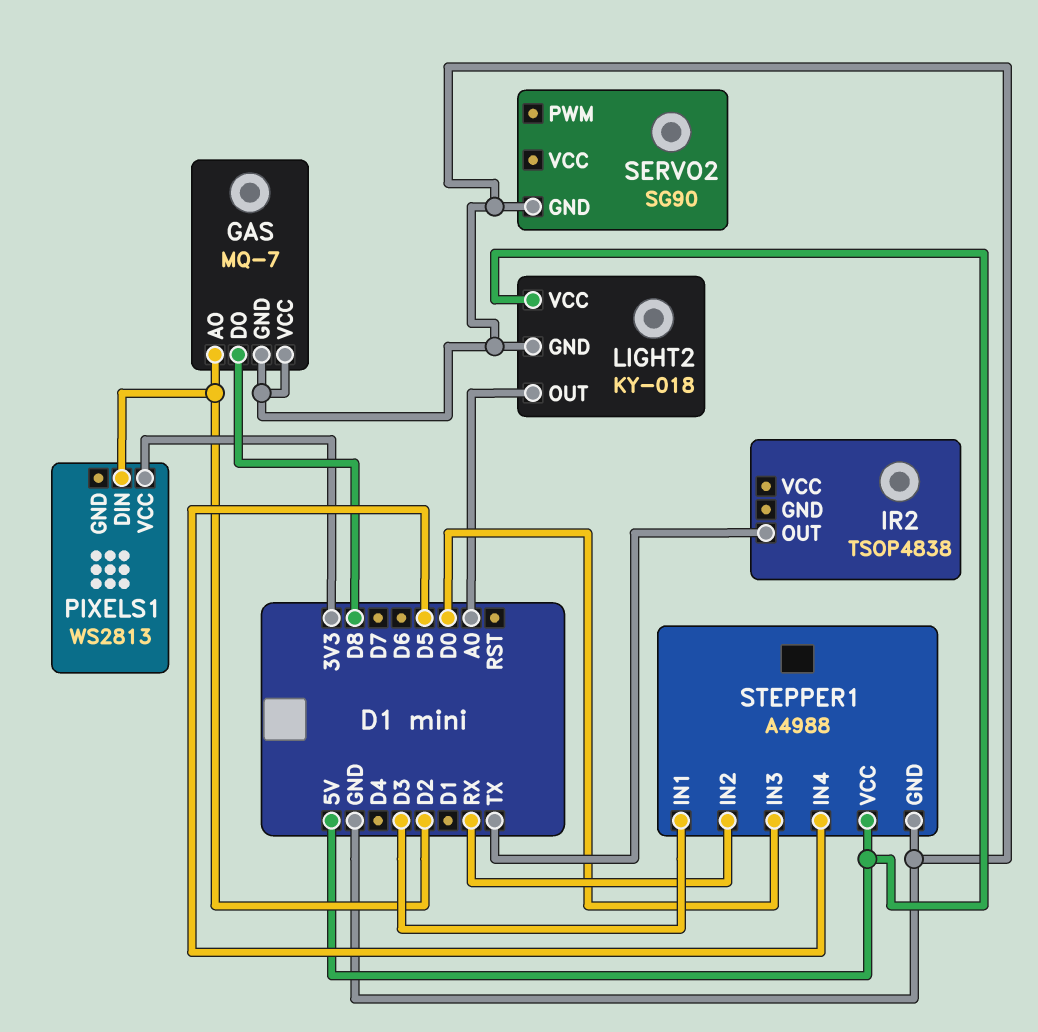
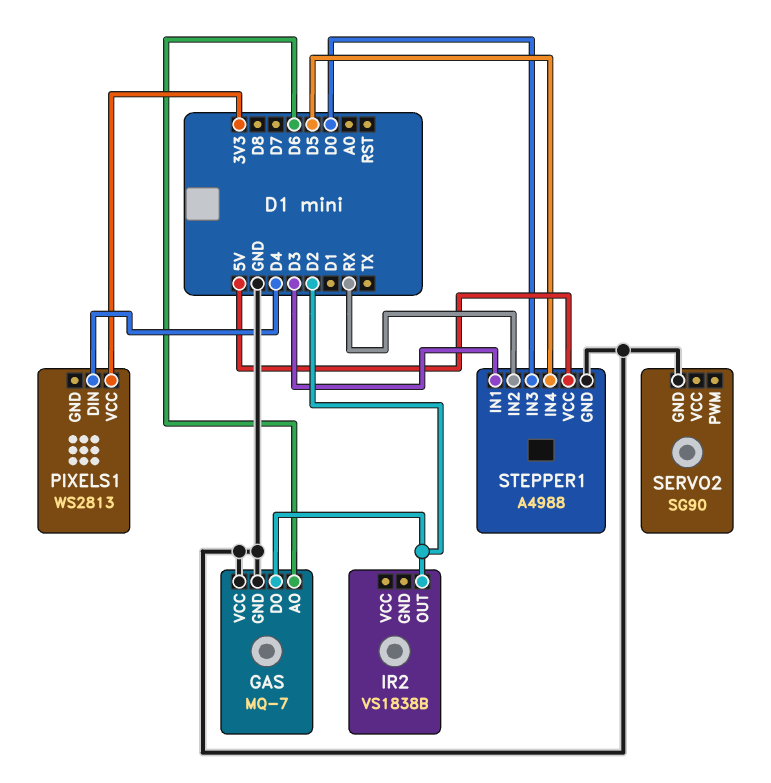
GAS pin AO: D2 -> D6
GAS pin DO: D8 -> D2
IR2: TSOP4838 -> VS1838B
IR2 pin OUT: TX -> D2
LIGHT2: KY-018 -> none
LIGHT2 pin GND: GND -> none
LIGHT2 pin OUT: A0 -> none
LIGHT2 pin VCC: 5V -> none
PIXELS1 pin DIN: D2 -> D4

